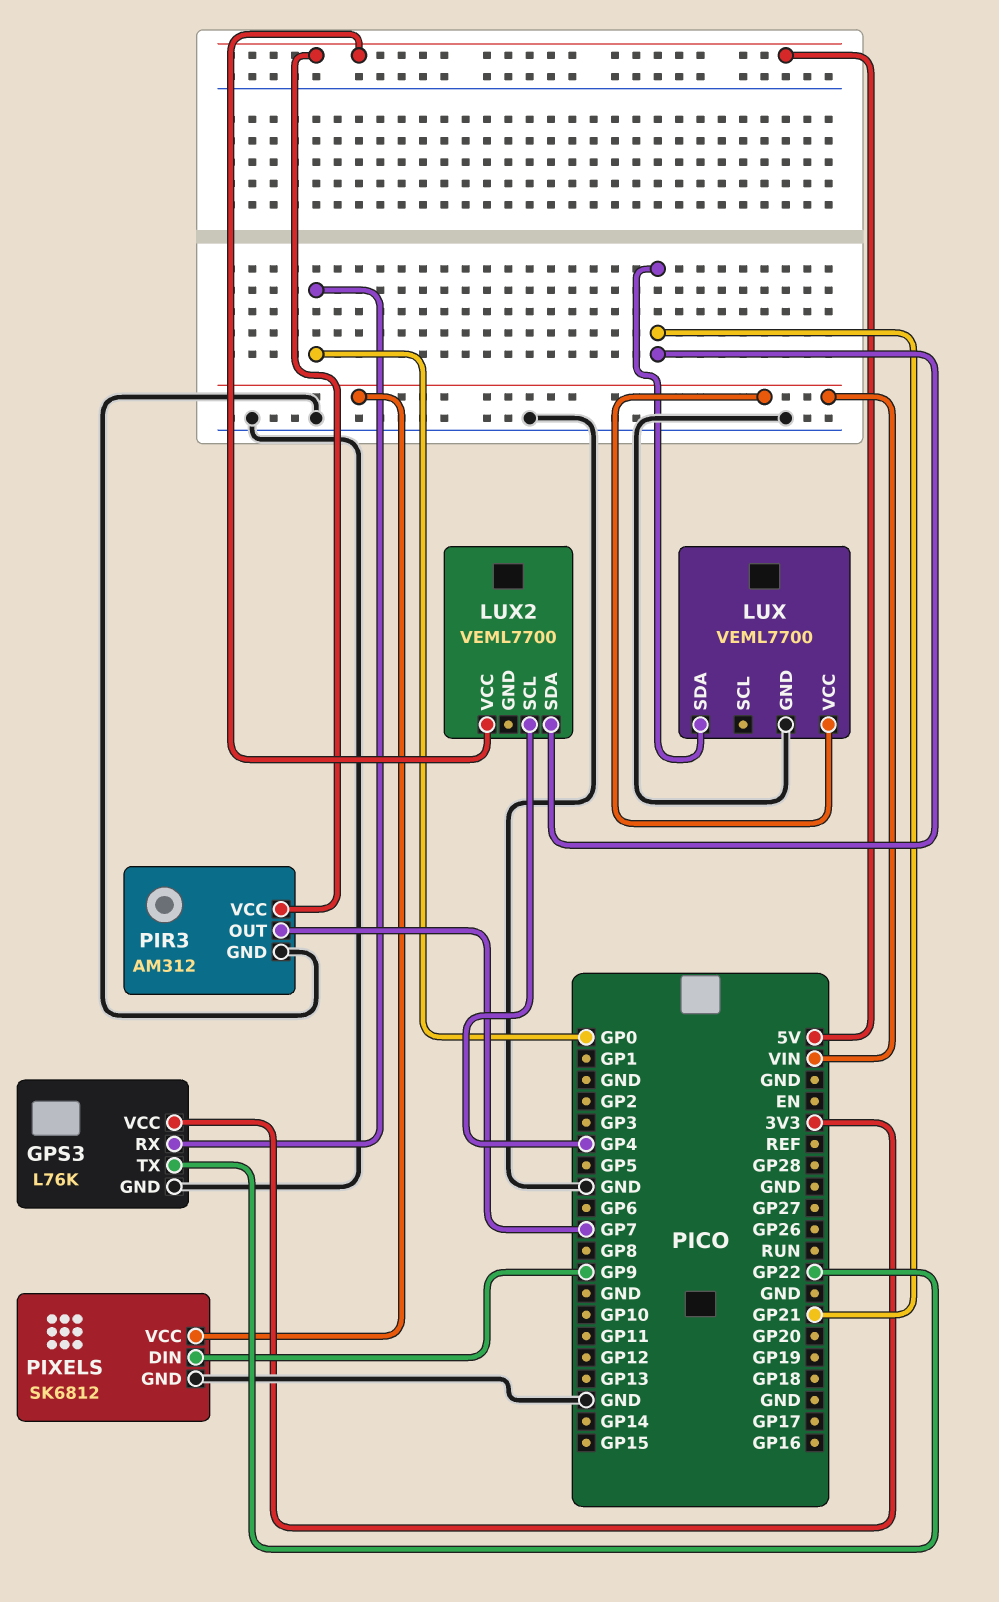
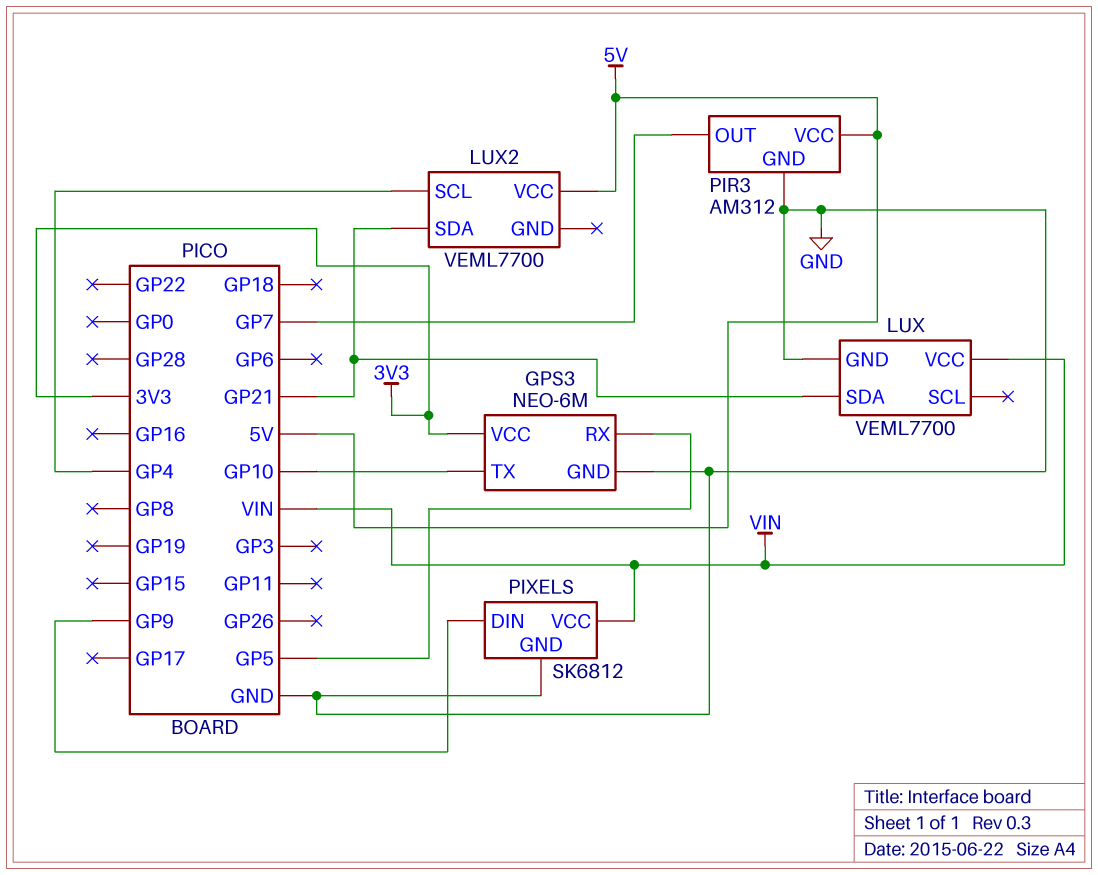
GPS3: L76K -> NEO-6M
GPS3 pin RX: GP0 -> GP5
GPS3 pin TX: GP22 -> GP10

